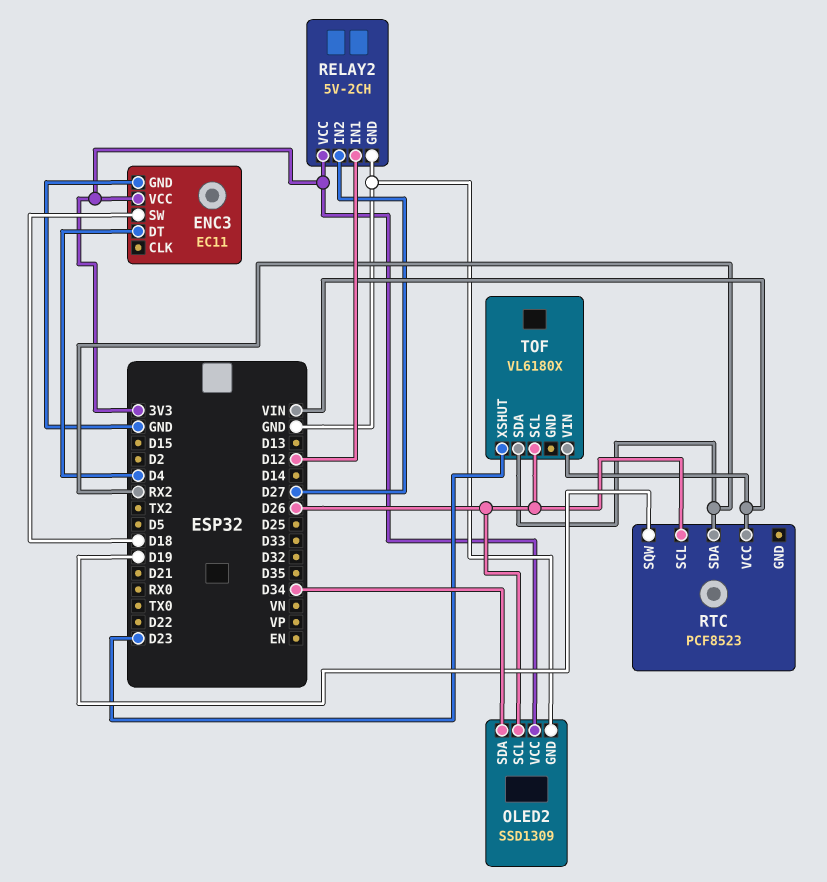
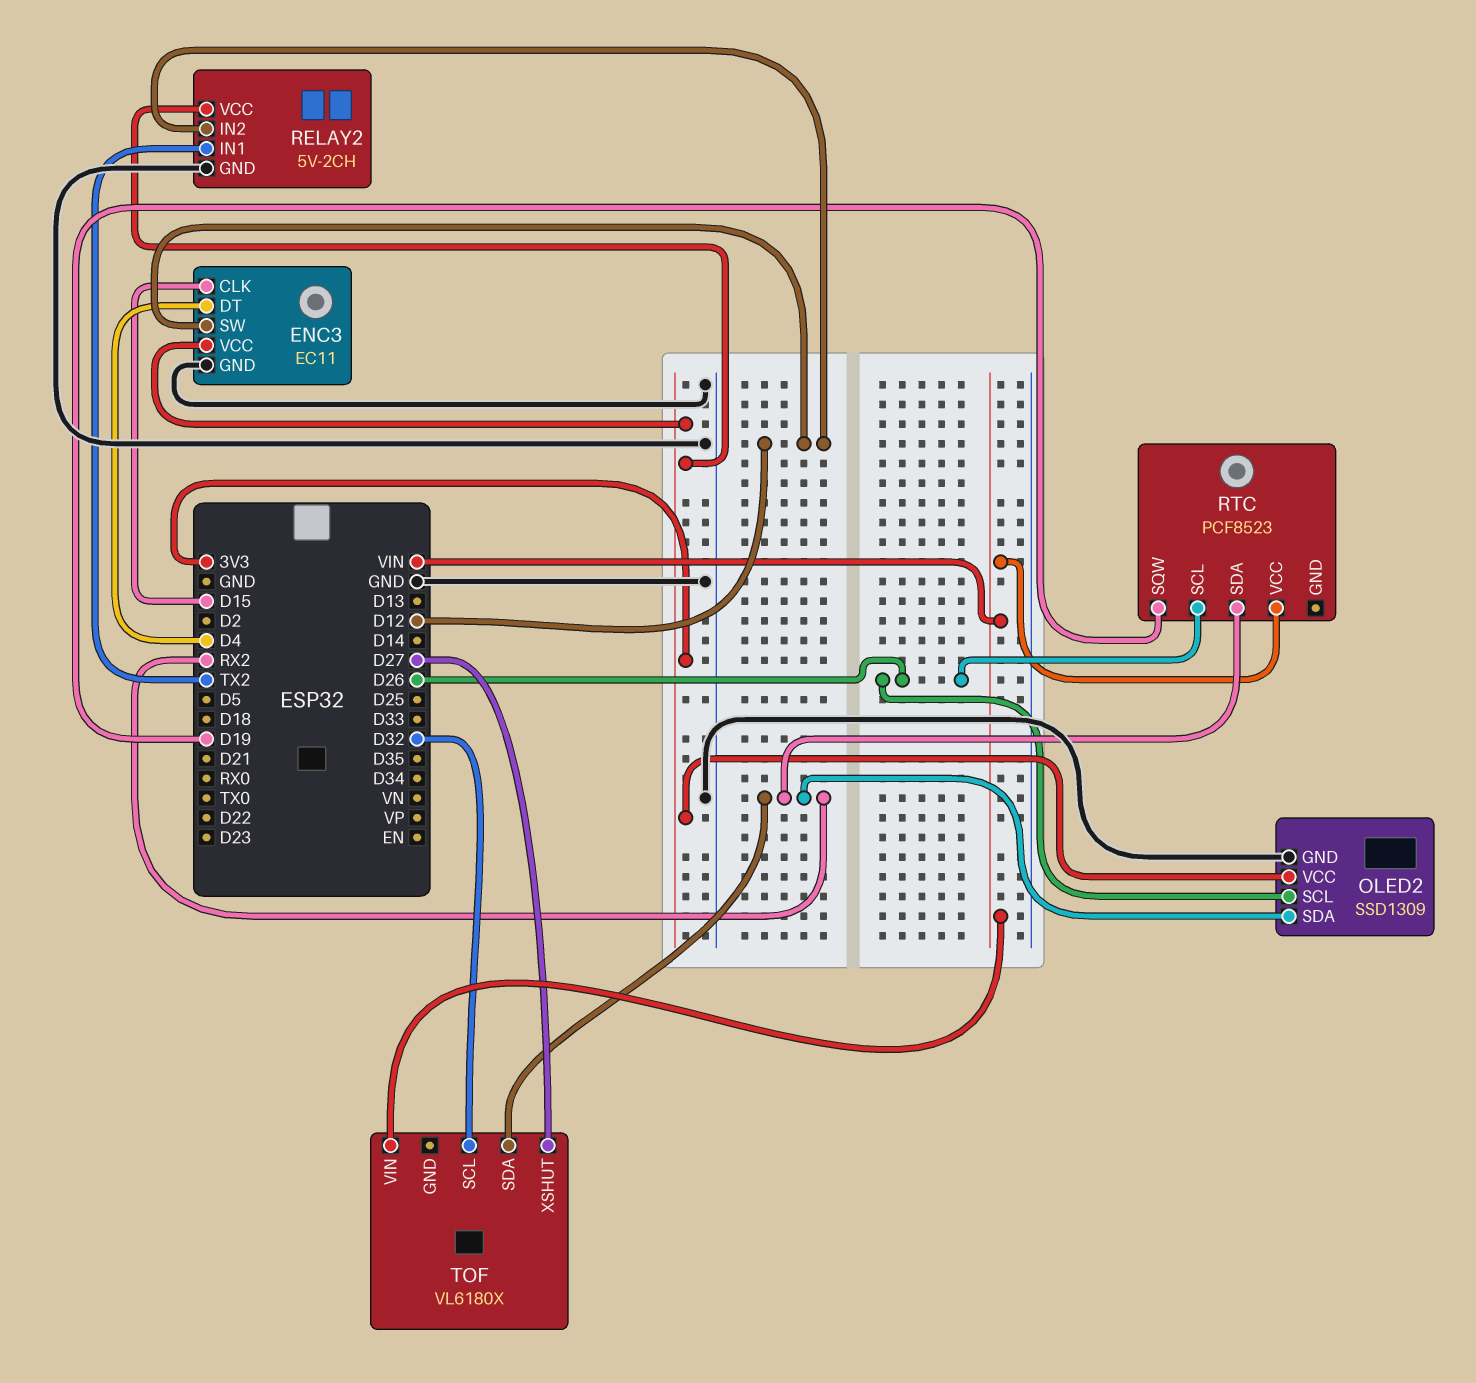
ENC3 pin CLK: none -> D15
ENC3 pin SW: D18 -> D12
OLED2 pin SDA: D34 -> RX2
RELAY2 pin IN1: D12 -> TX2
RELAY2 pin IN2: D27 -> D12
TOF pin SCL: D26 -> D32
TOF pin XSHUT: D23 -> D27

